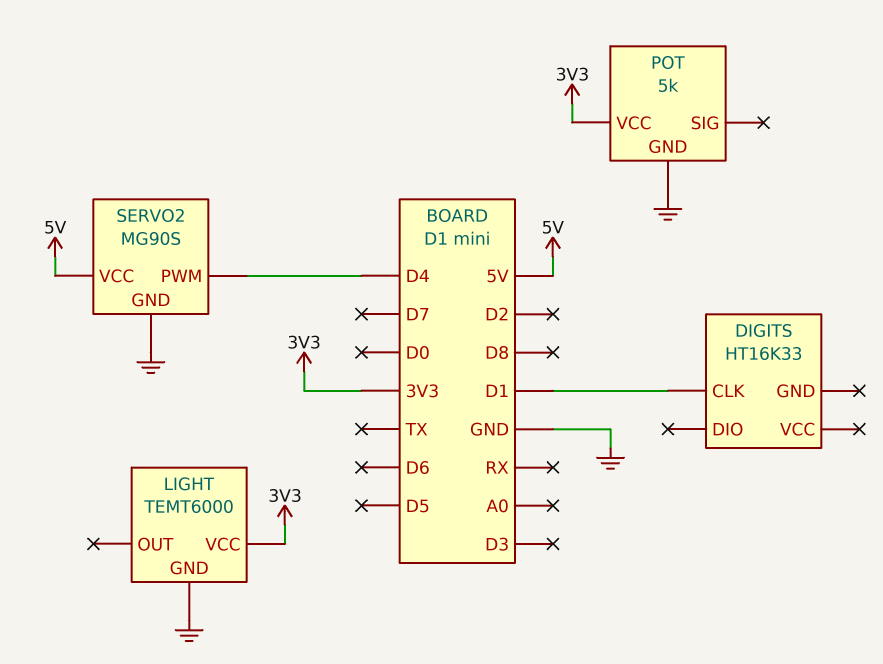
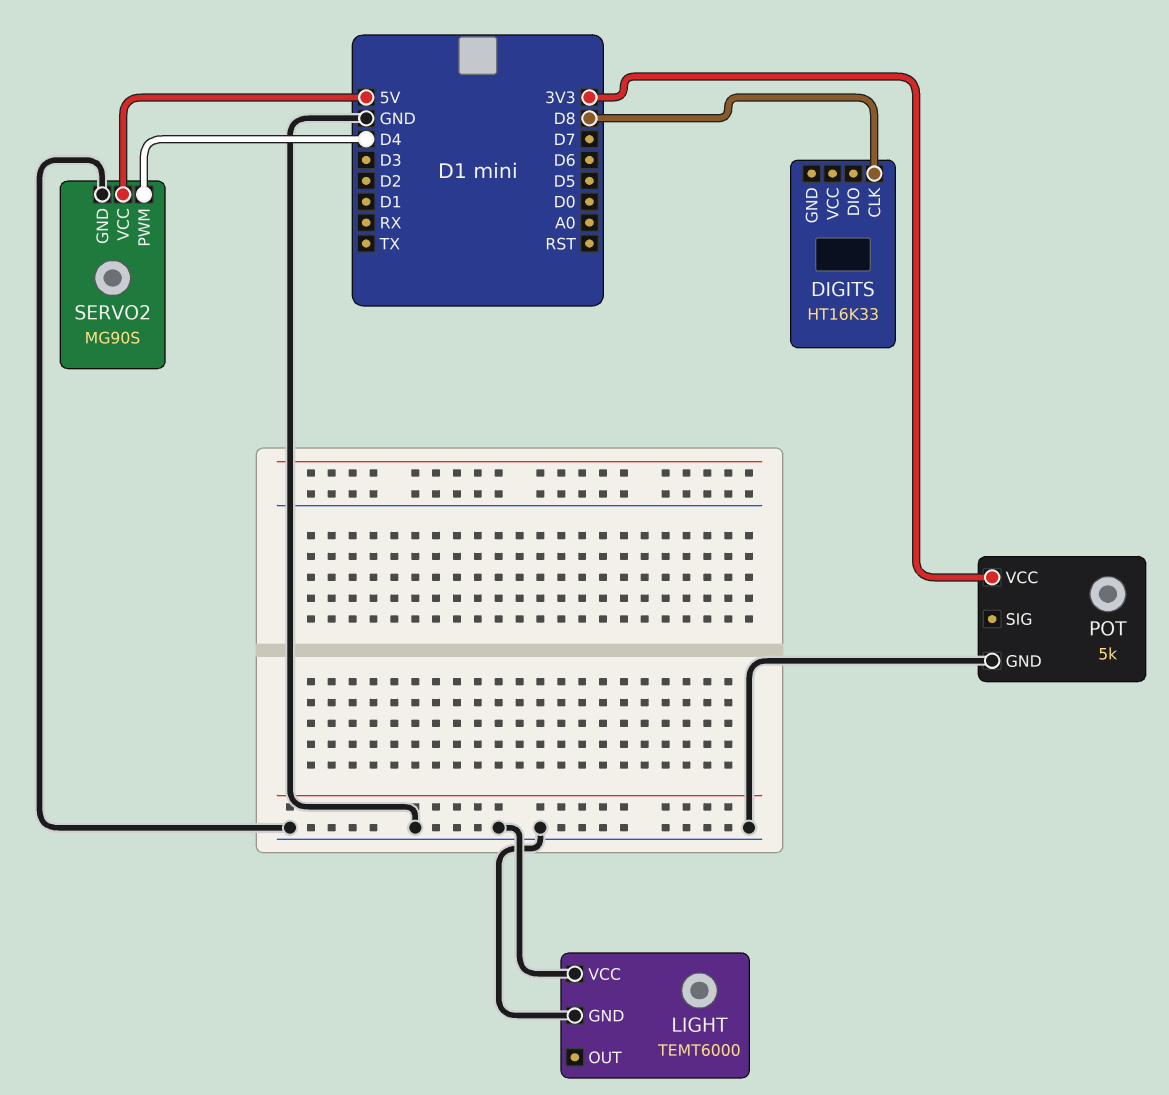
DIGITS pin CLK: D1 -> D8
LIGHT pin VCC: 3V3 -> GND

